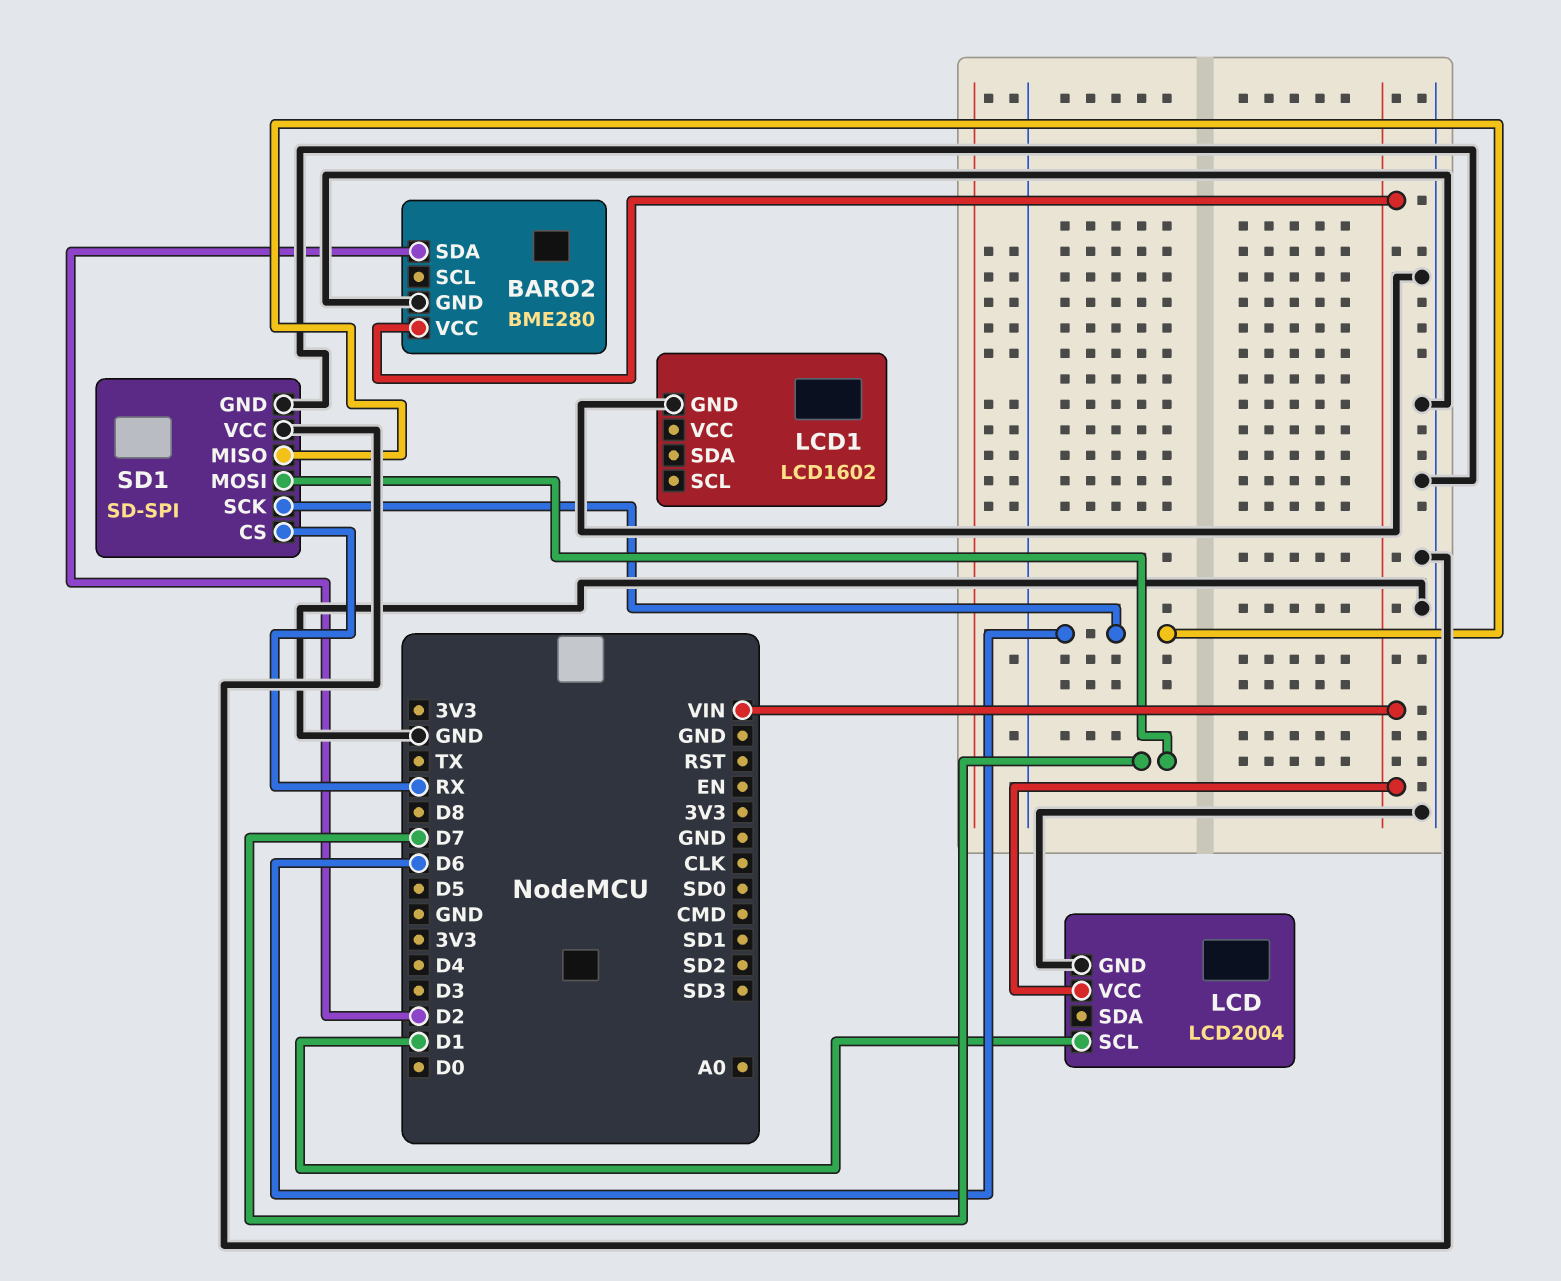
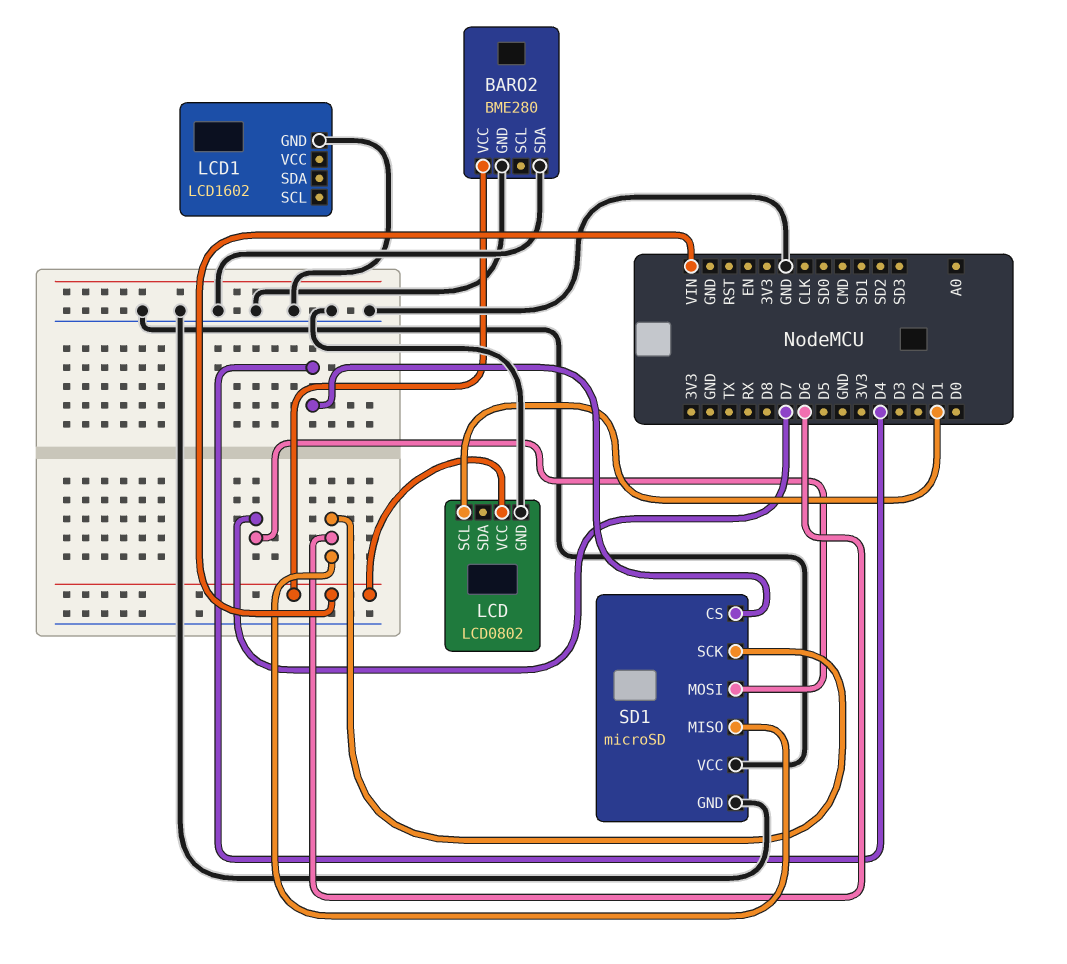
BARO2 pin SDA: D2 -> GND
LCD: LCD2004 -> LCD0802
SD1: SD-SPI -> microSD
SD1 pin CS: RX -> D4

